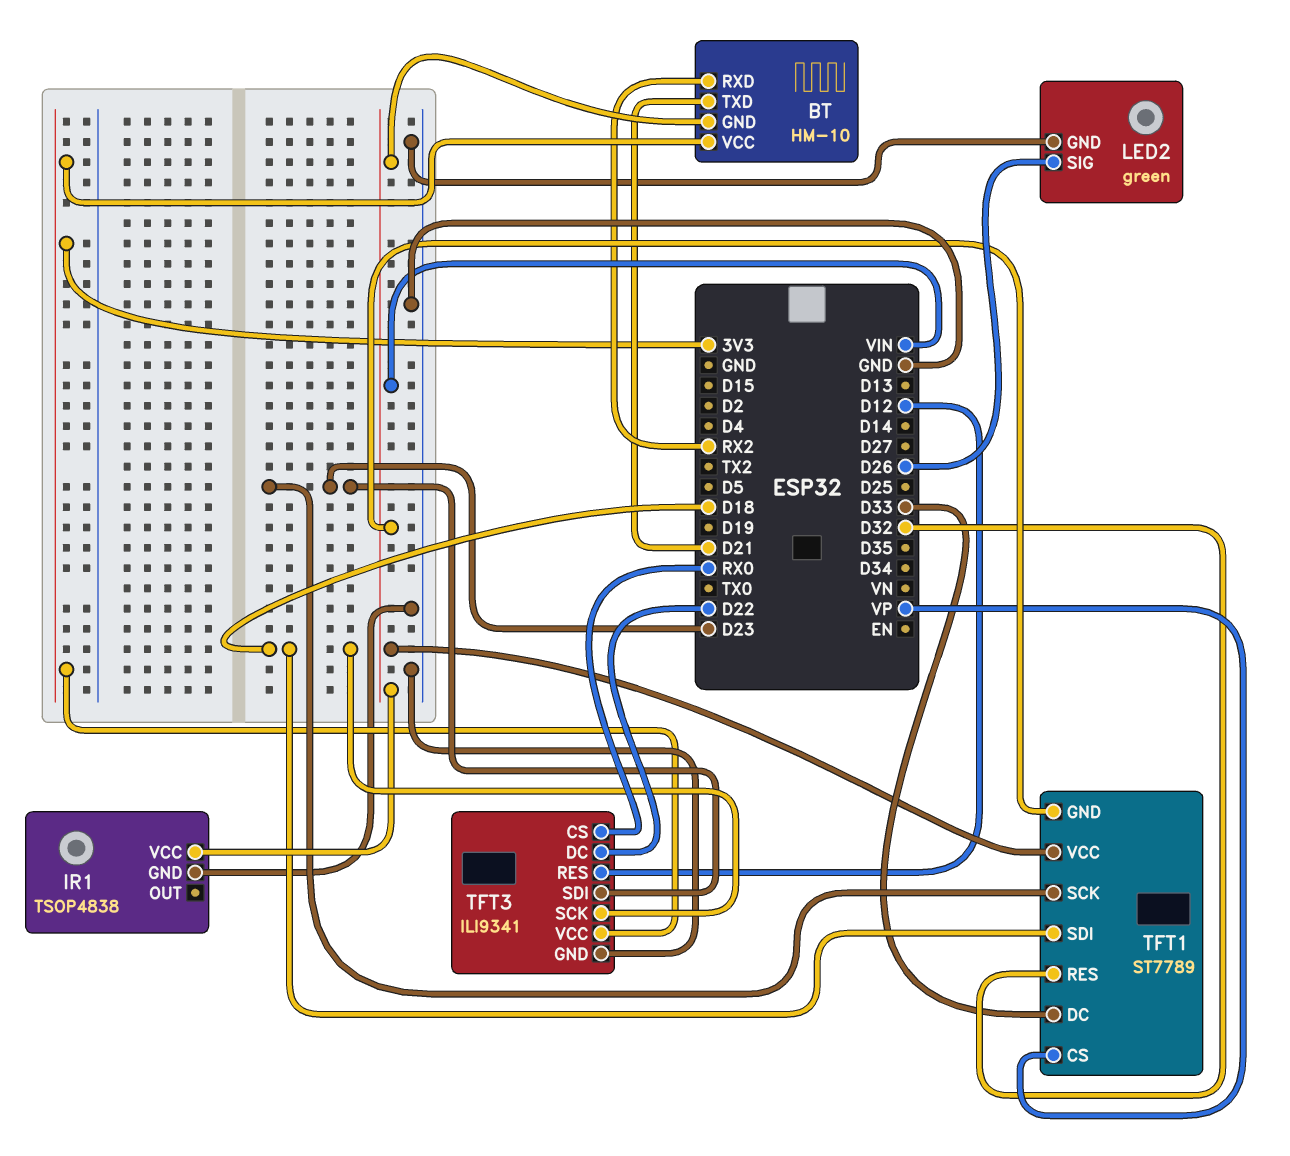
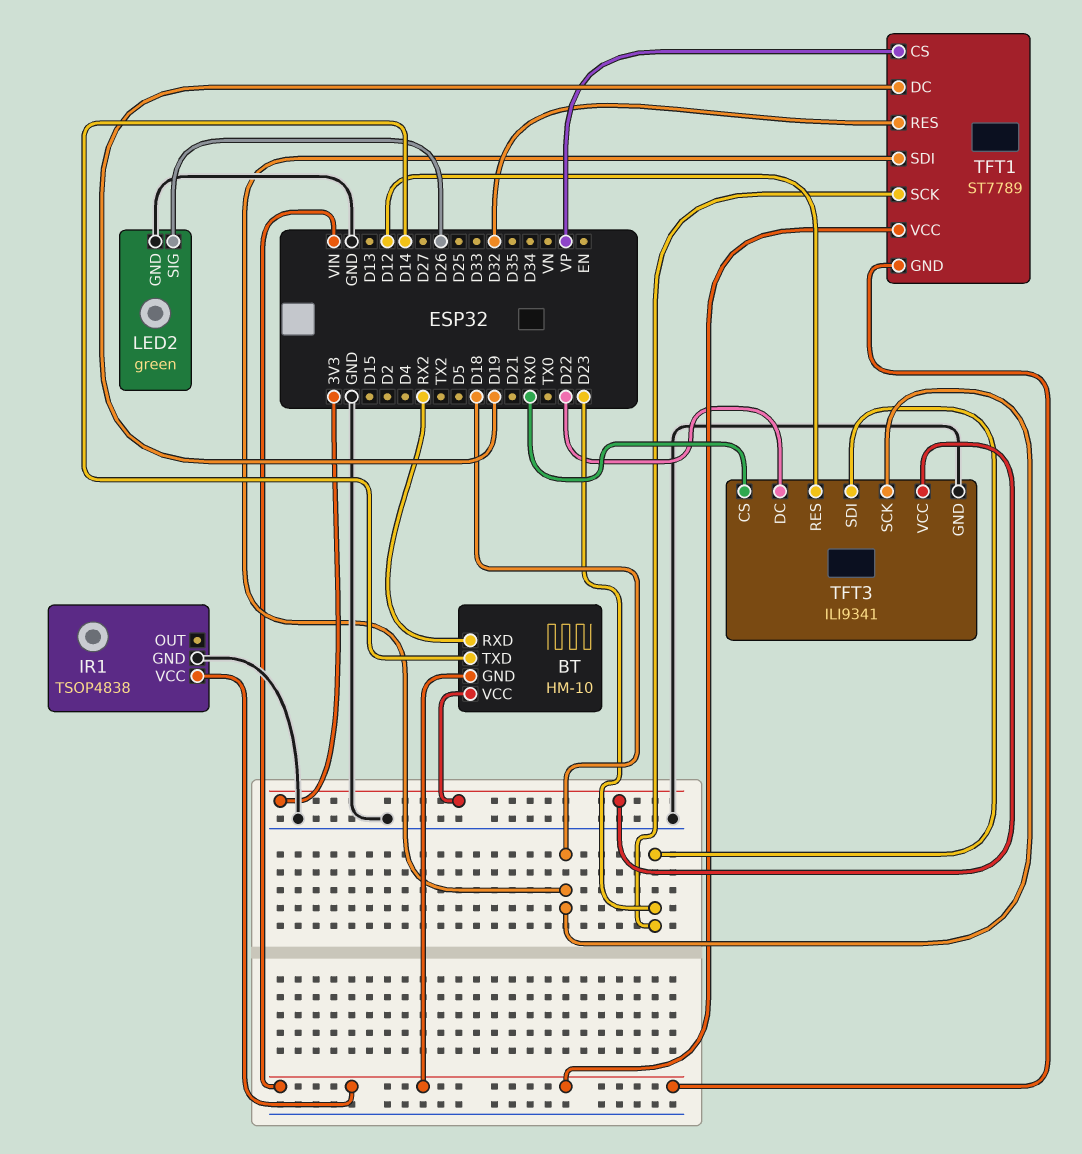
BT pin TXD: D21 -> D14
TFT1 pin DC: D33 -> D19

